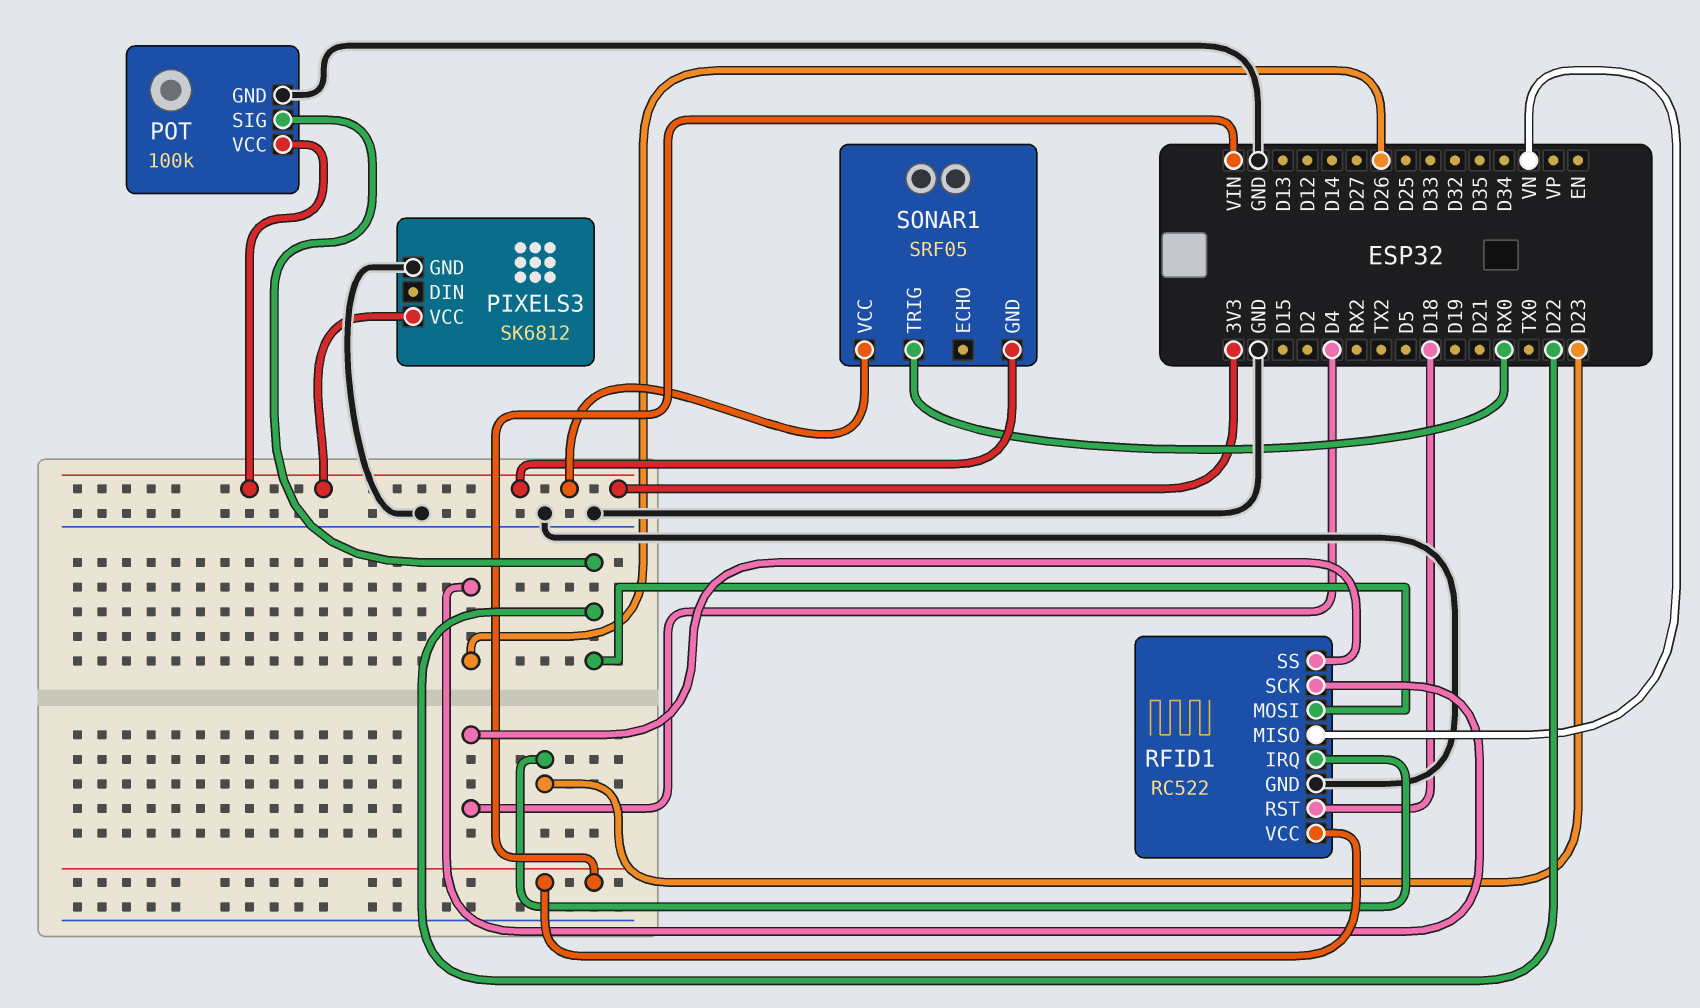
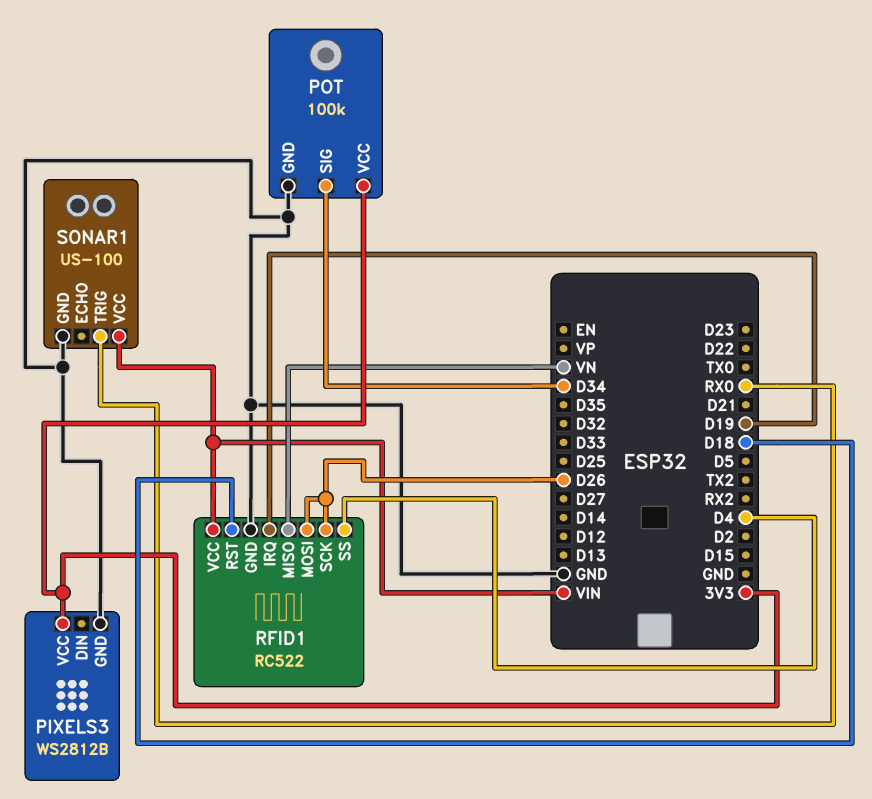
PIXELS3: SK6812 -> WS2812B
POT pin SIG: D22 -> D34
RFID1 pin IRQ: D23 -> D19
RFID1 pin MOSI: D22 -> D26
SONAR1: SRF05 -> US-100
SONAR1 pin GND: 3V3 -> GND
SONAR1 pin VCC: 3V3 -> VIN

